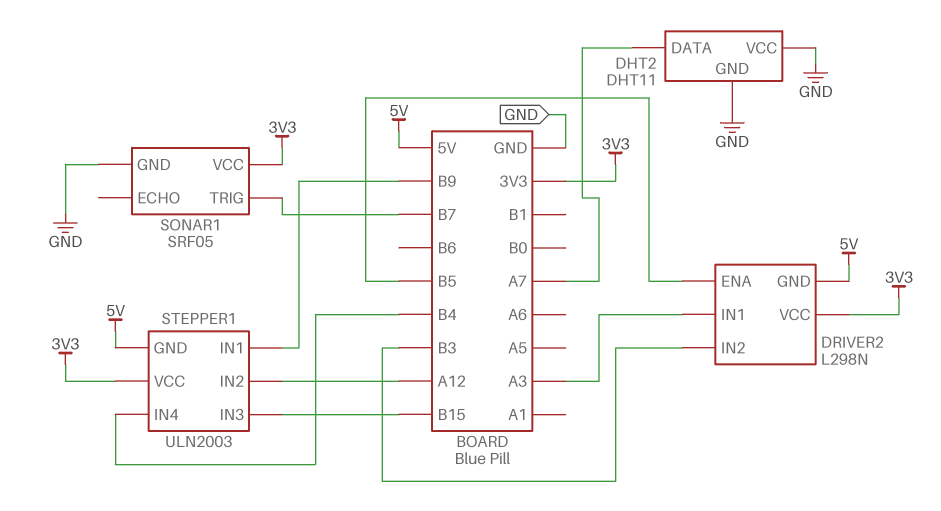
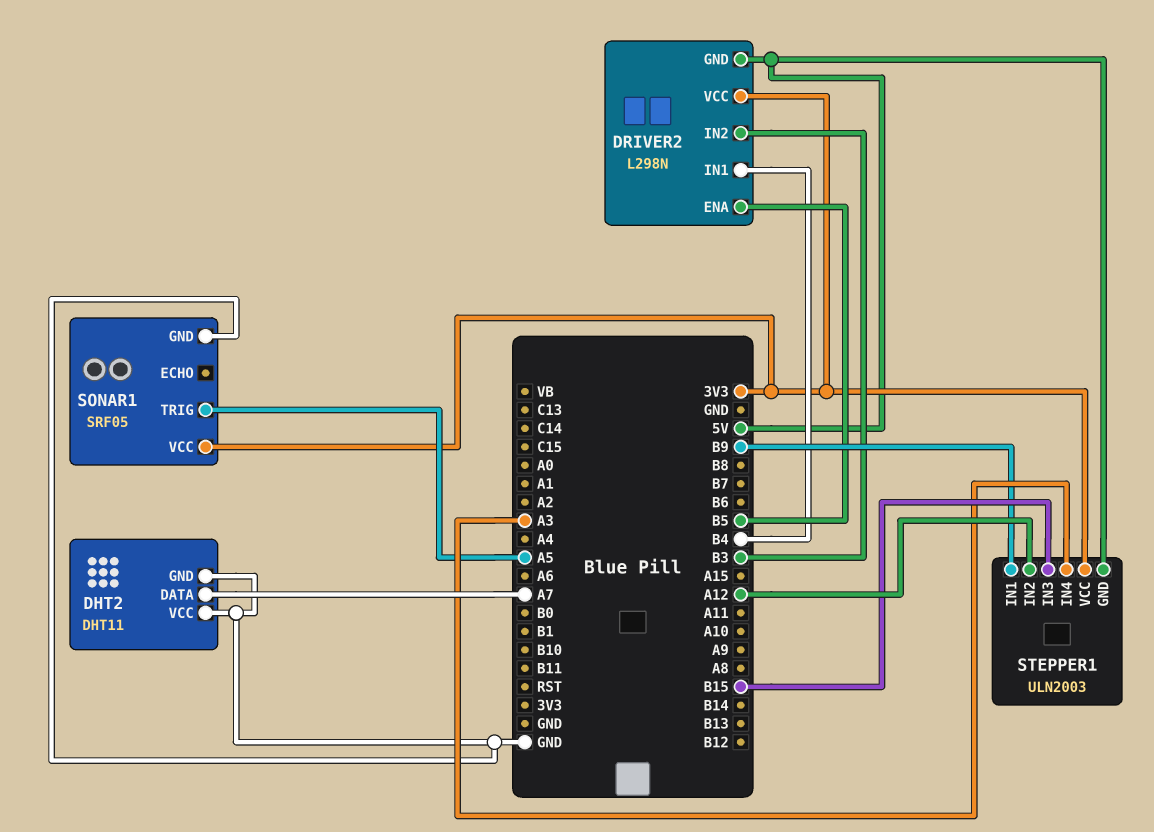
DRIVER2 pin IN1: A3 -> B4
SONAR1 pin TRIG: B7 -> A5
STEPPER1 pin IN4: B4 -> A3

